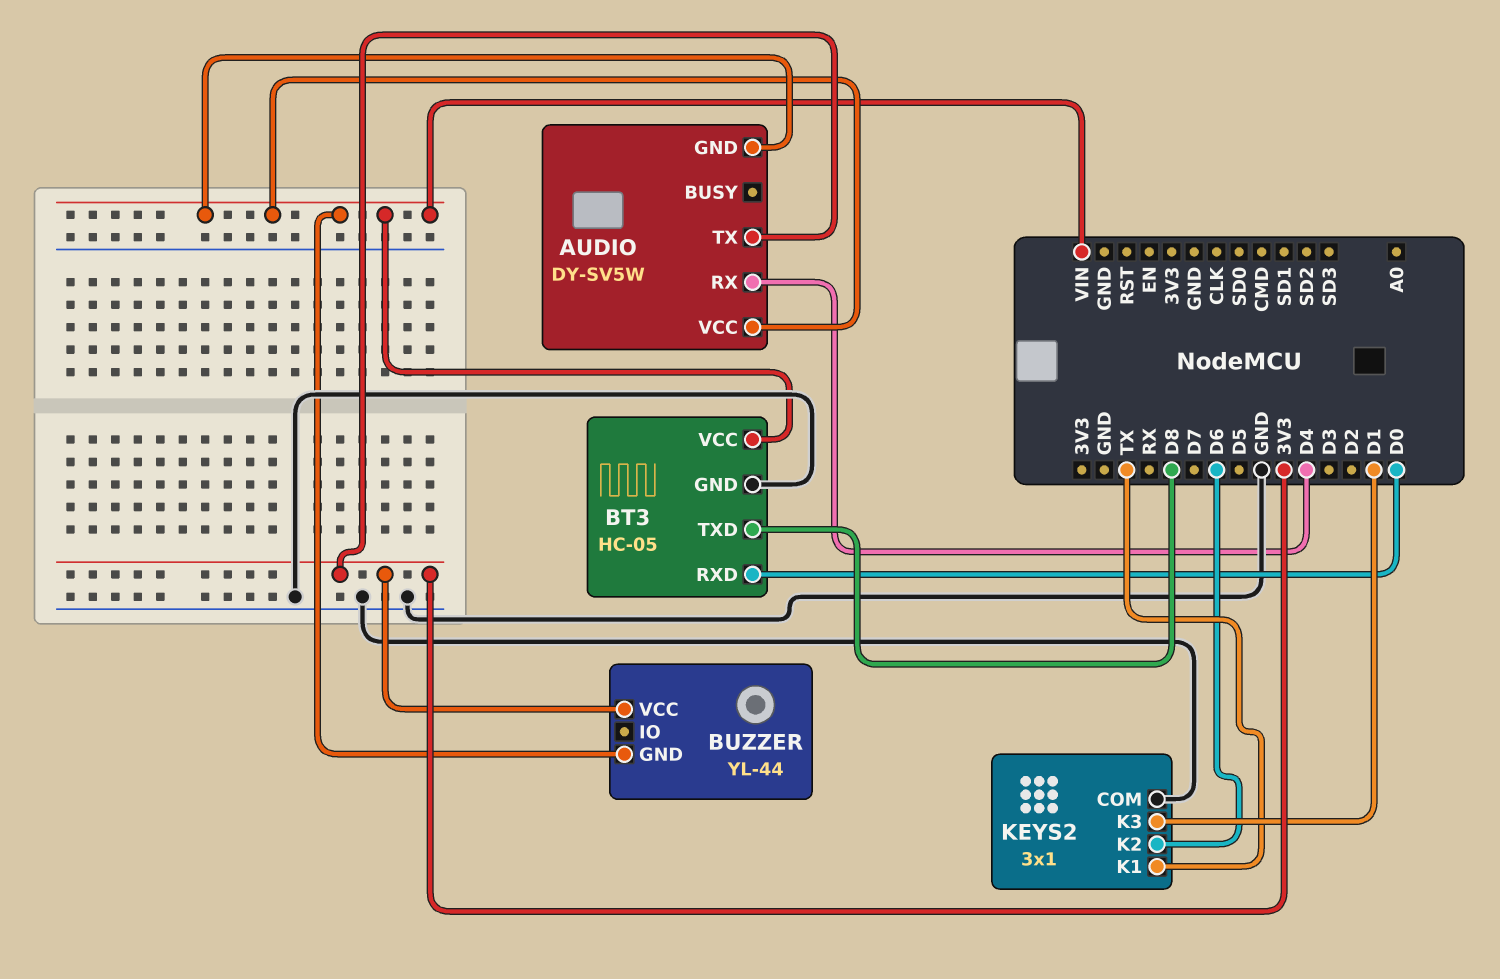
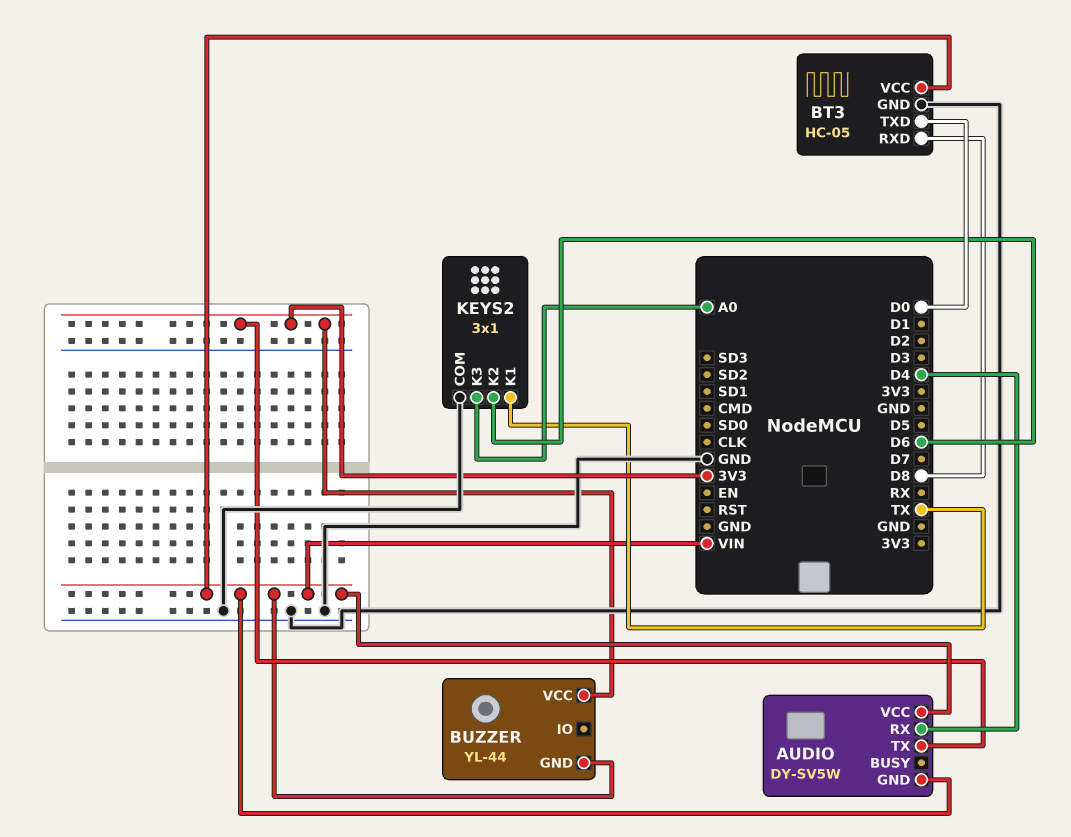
BT3 pin RXD: D0 -> D8
BT3 pin TXD: D8 -> D0
KEYS2 pin K3: D1 -> A0

